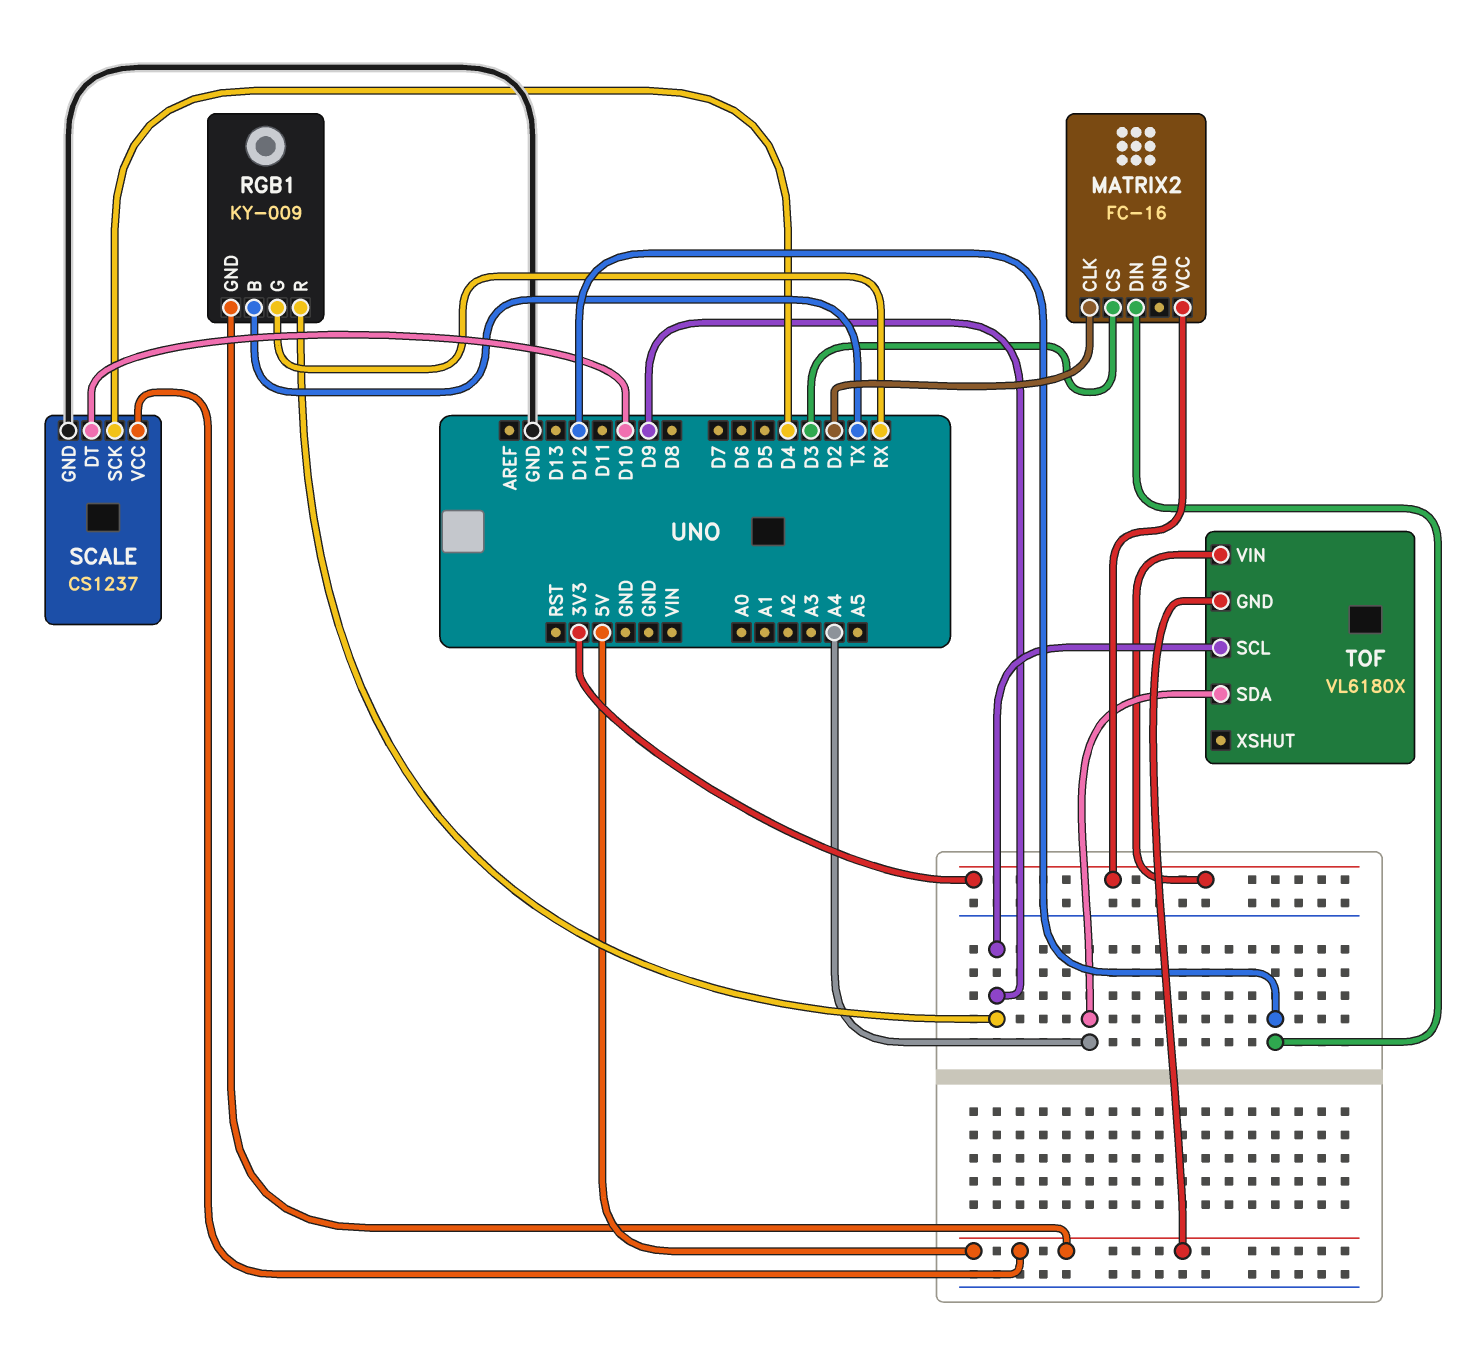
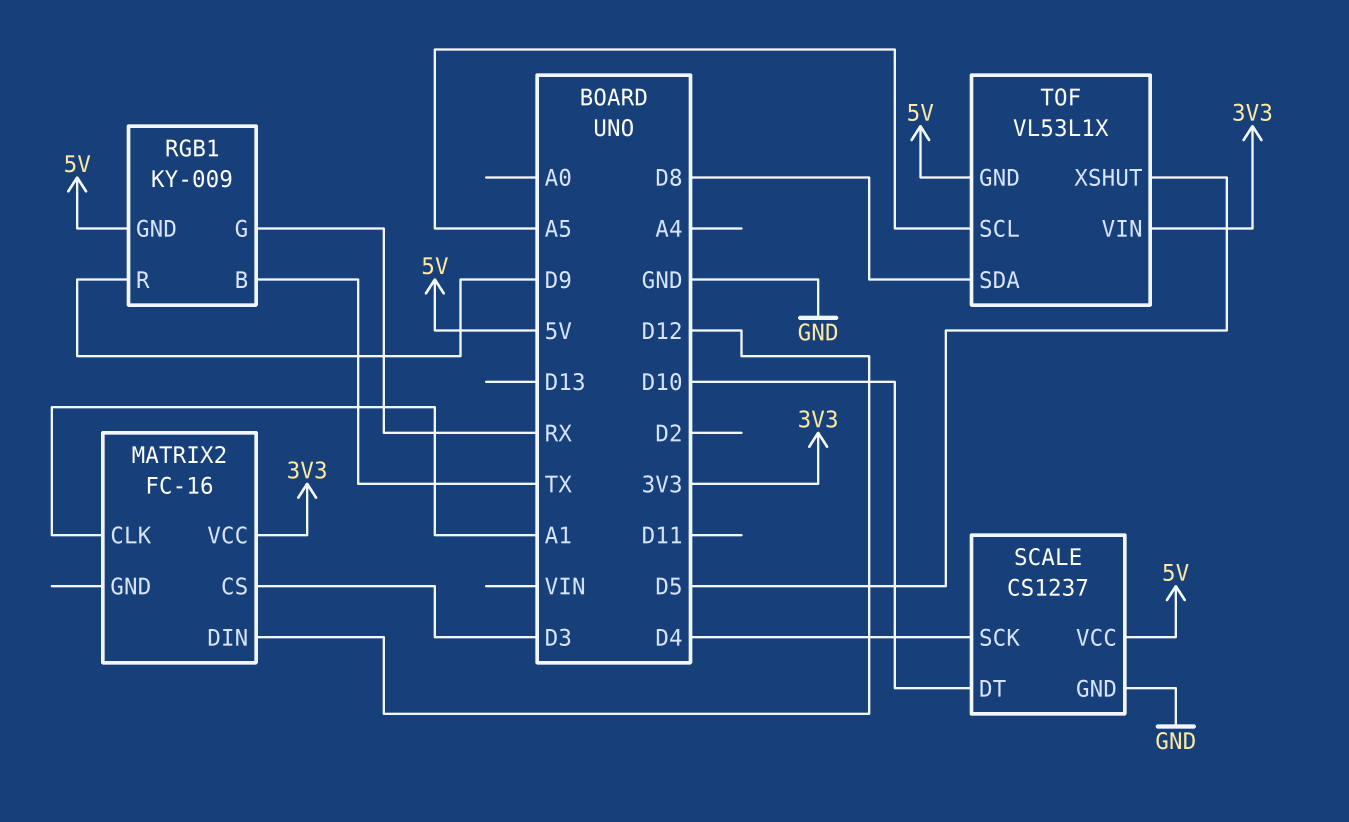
MATRIX2 pin CLK: D2 -> A1
TOF: VL6180X -> VL53L1X
TOF pin SCL: D9 -> A5
TOF pin SDA: A4 -> D8
TOF pin XSHUT: none -> D5

